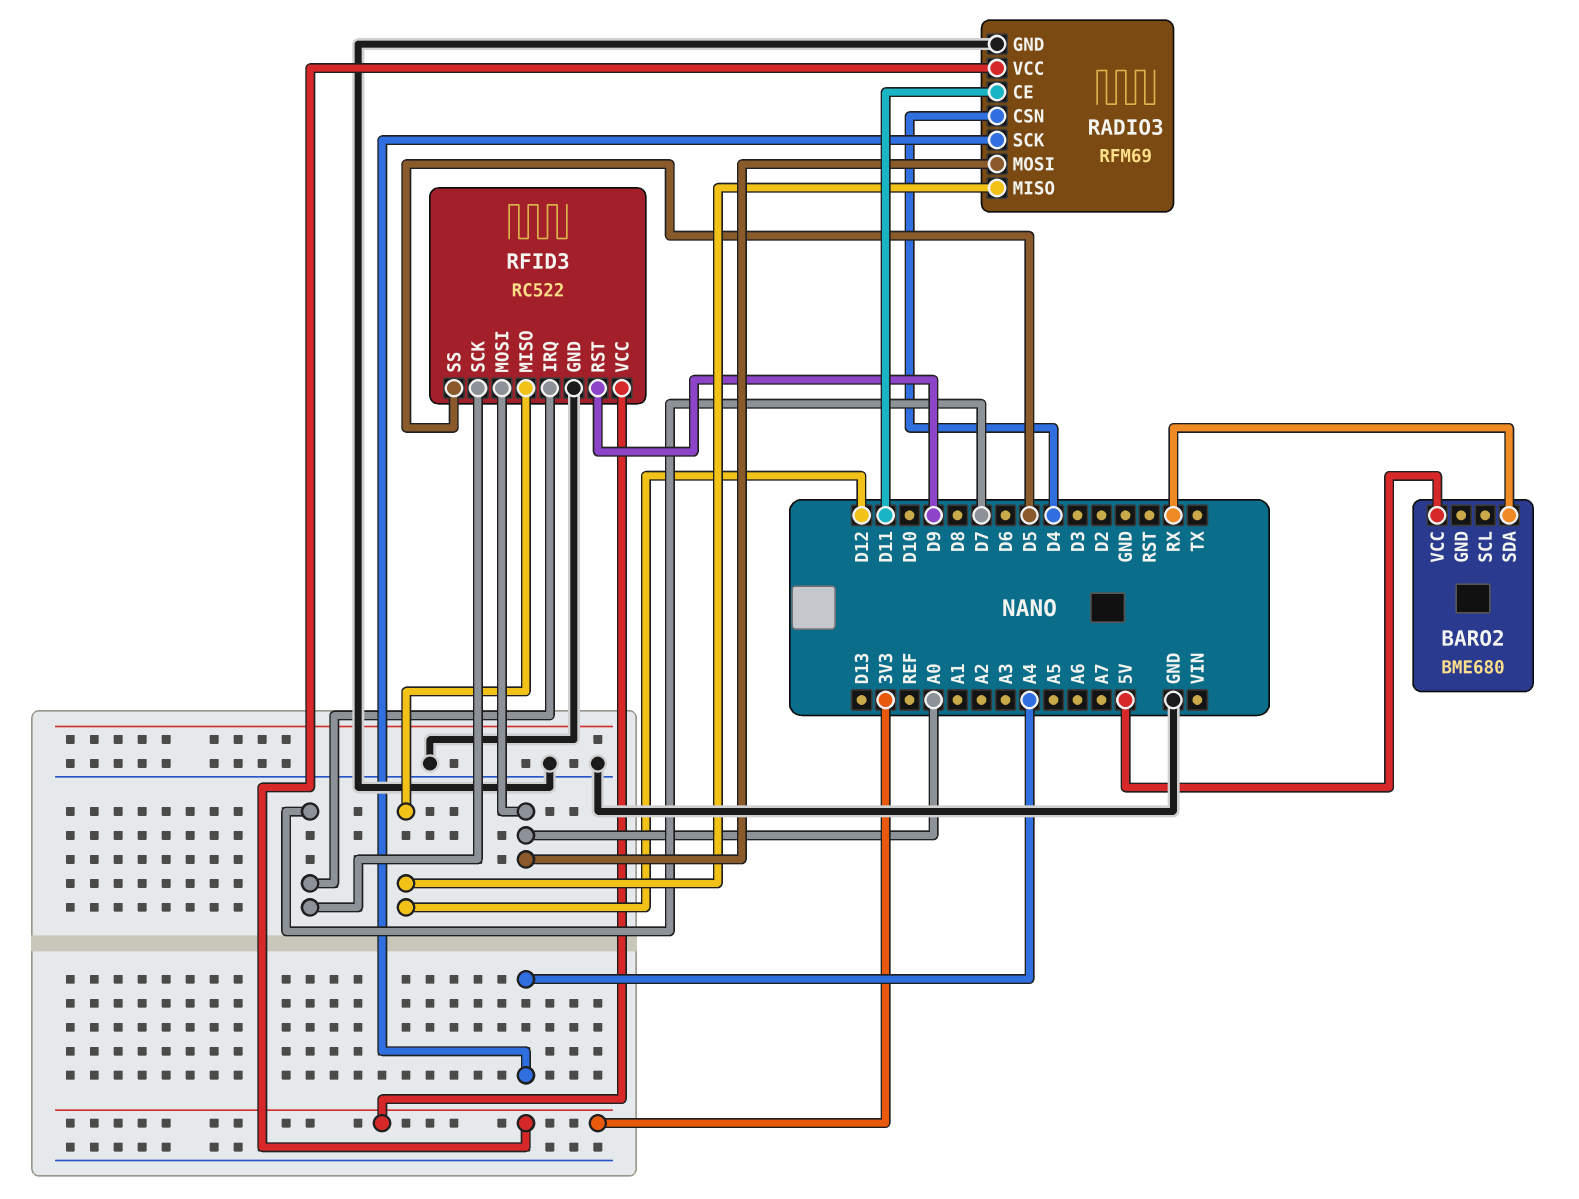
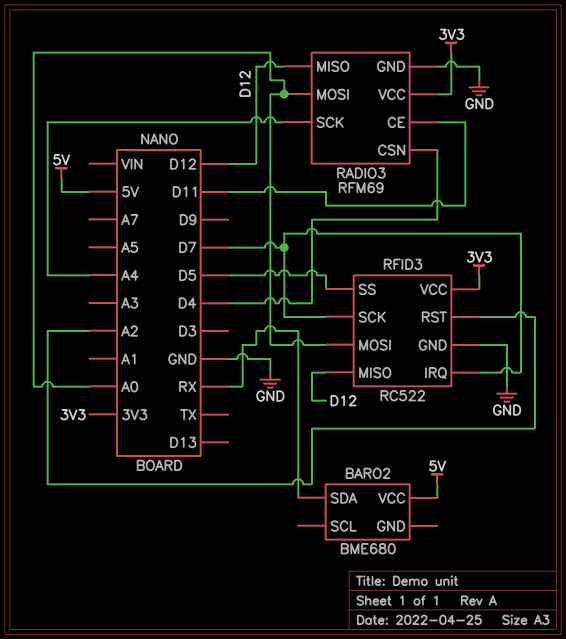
RFID3 pin RST: D9 -> A2

